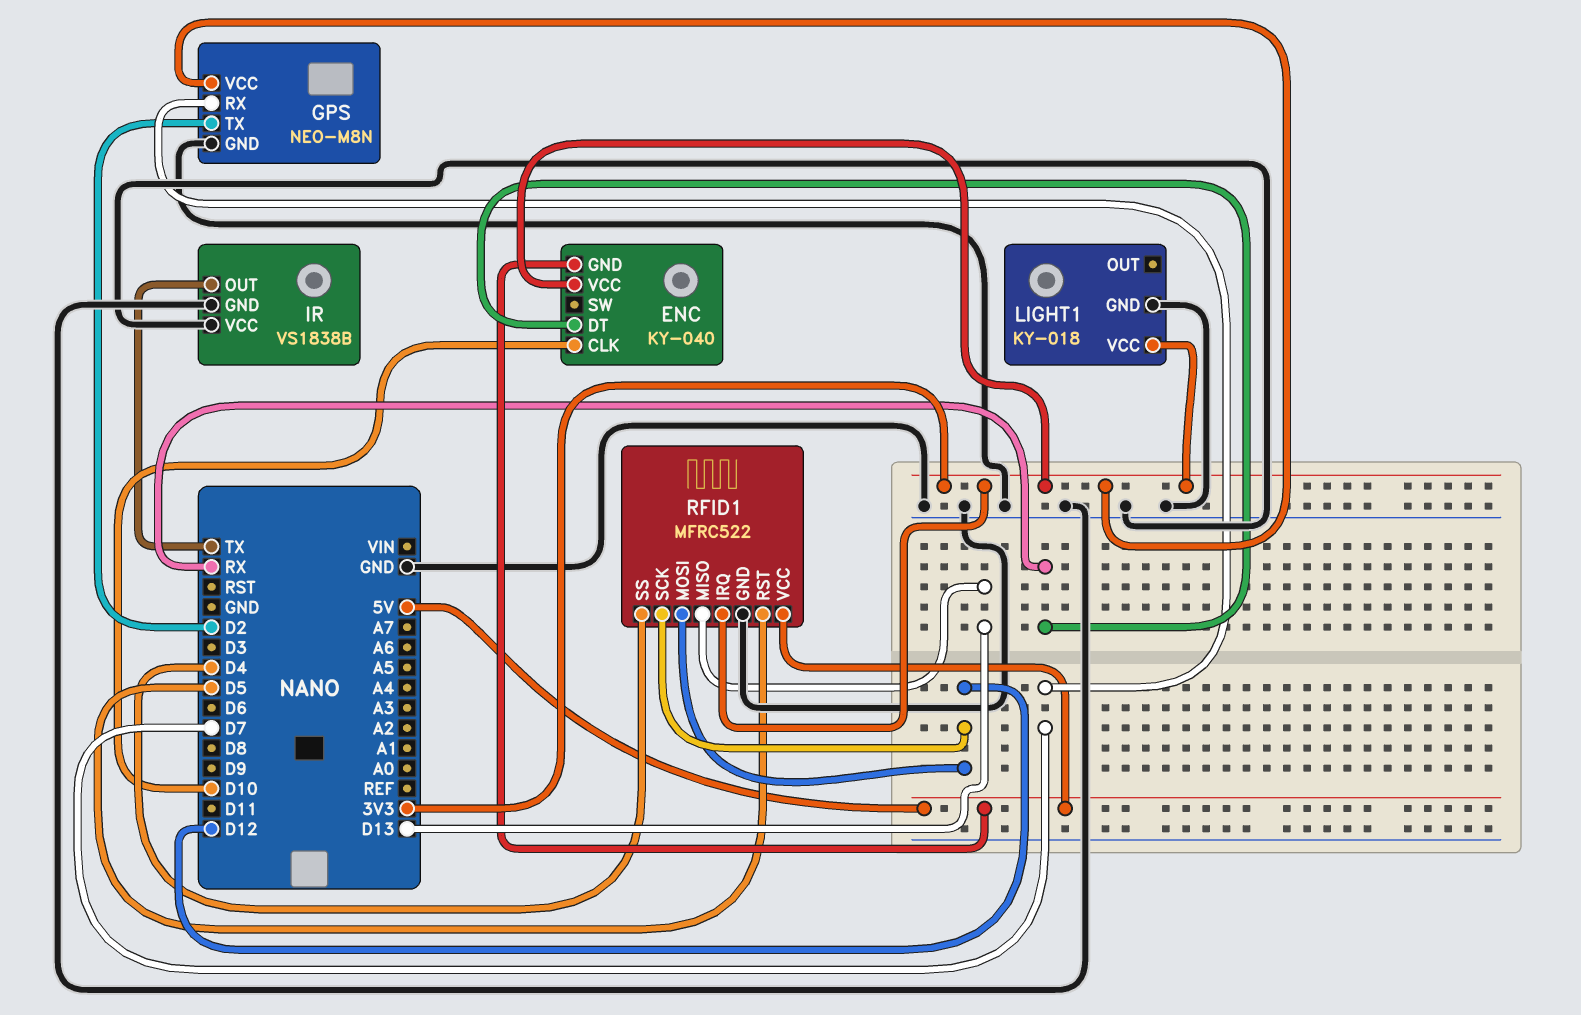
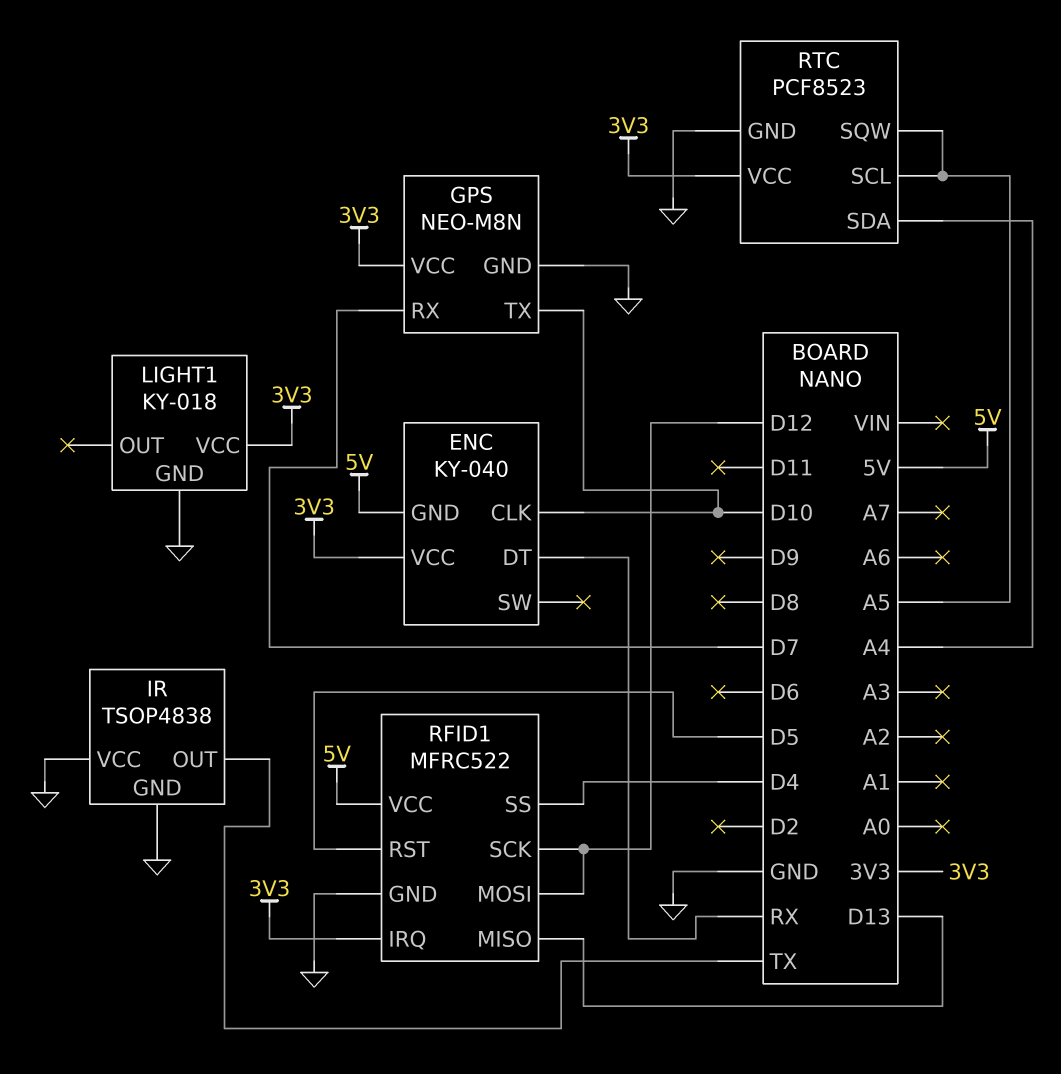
GPS pin TX: D2 -> D10
IR: VS1838B -> TSOP4838
RTC: none -> PCF8523
RTC pin GND: none -> GND
RTC pin SCL: none -> A5
RTC pin SDA: none -> A4
RTC pin SQW: none -> A5
RTC pin VCC: none -> 3V3

